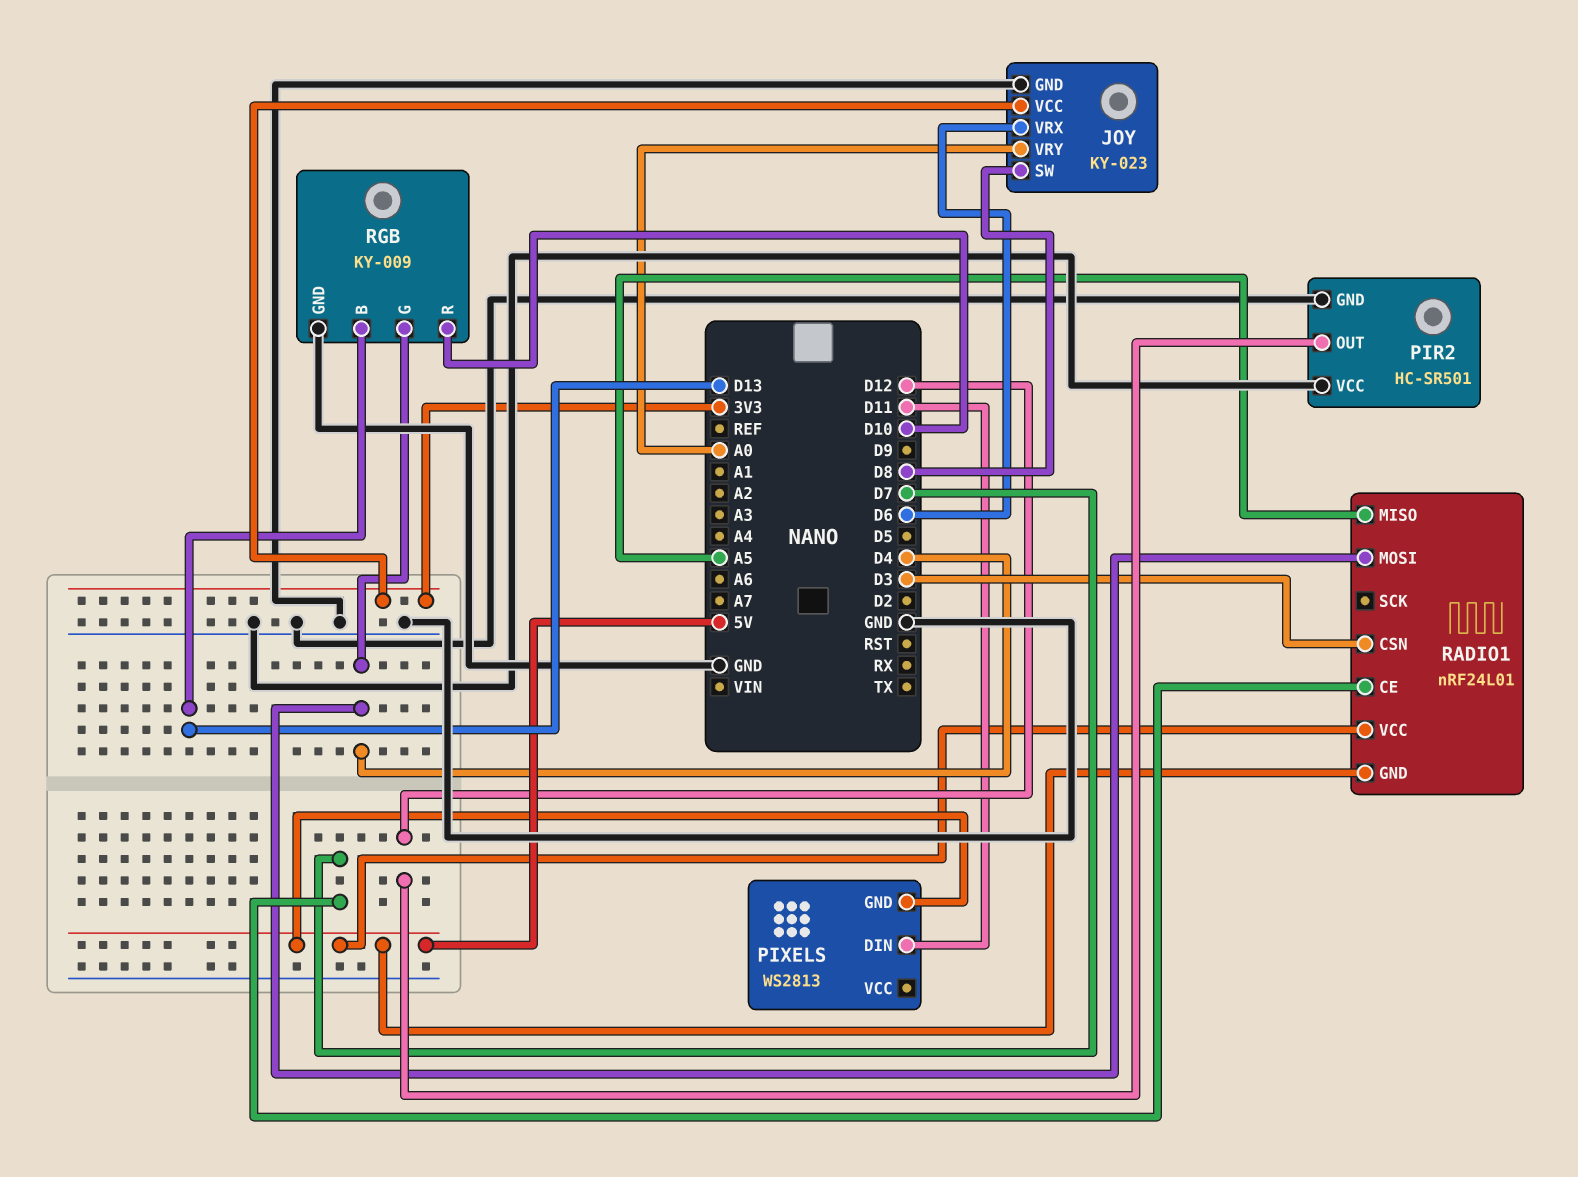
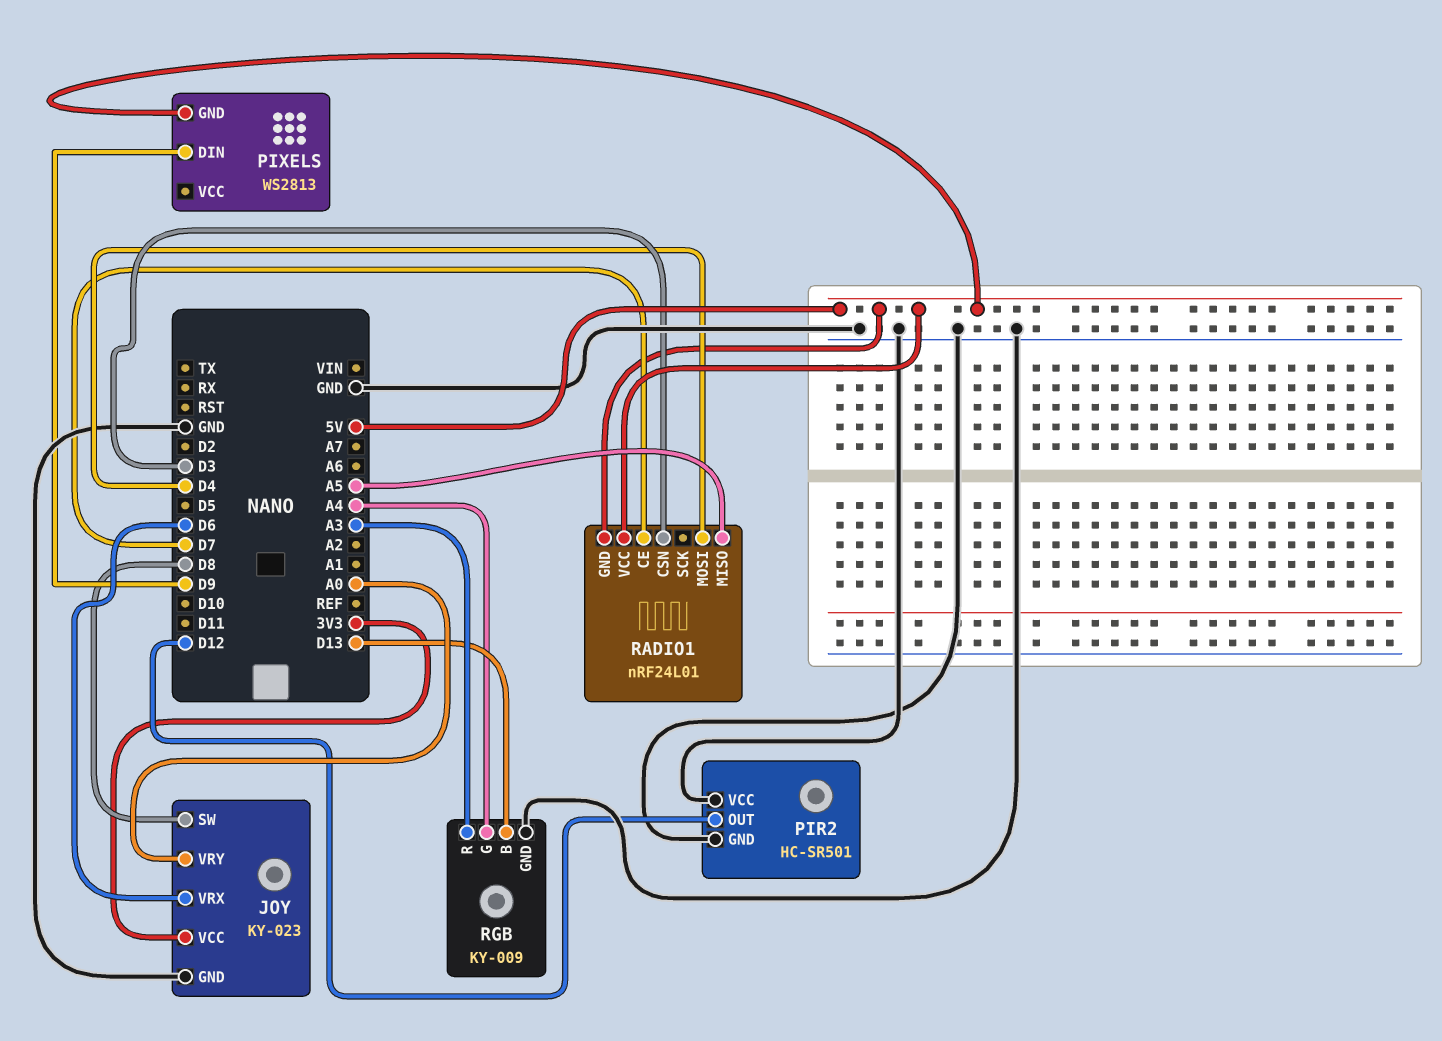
PIXELS pin DIN: D11 -> D9
RGB pin G: D4 -> A4
RGB pin R: D10 -> A3

